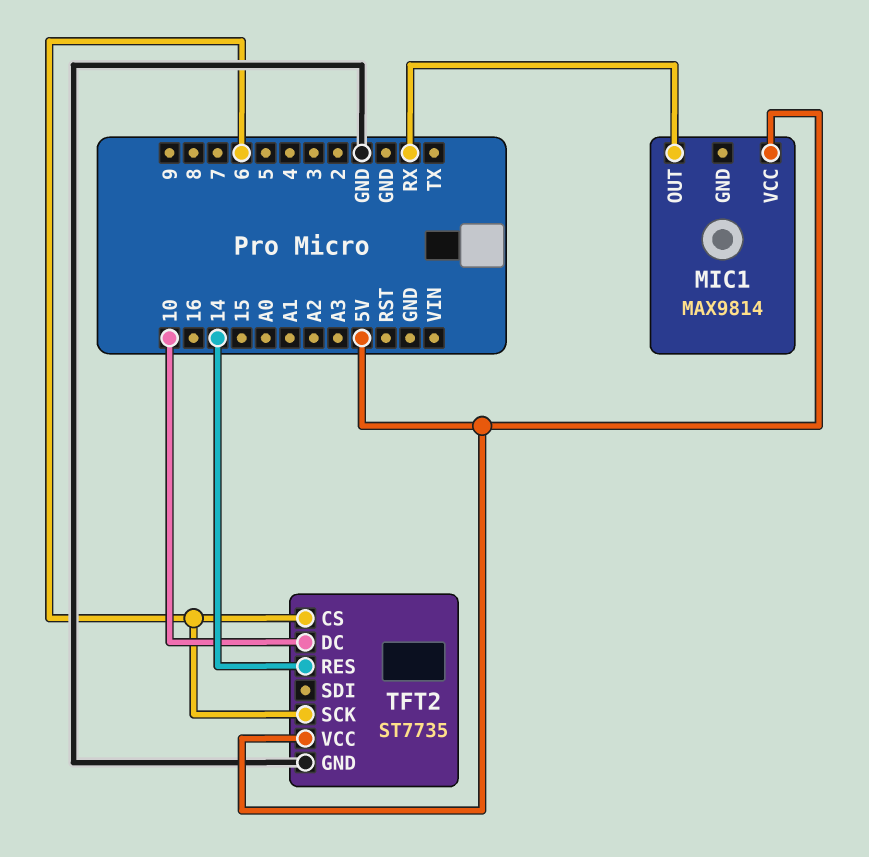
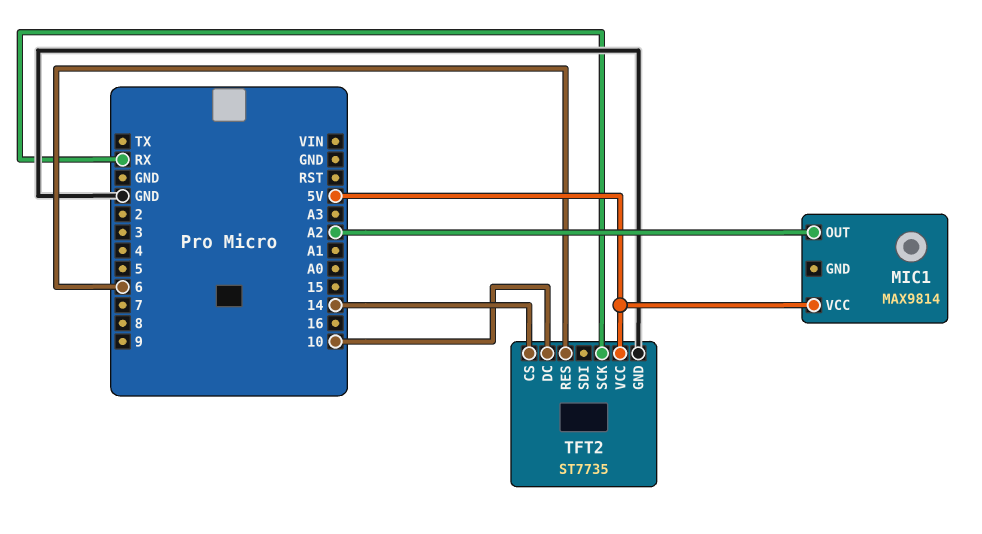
MIC1 pin OUT: RX -> A2
TFT2 pin CS: 6 -> 14
TFT2 pin RES: 14 -> 6
TFT2 pin SCK: 6 -> RX

